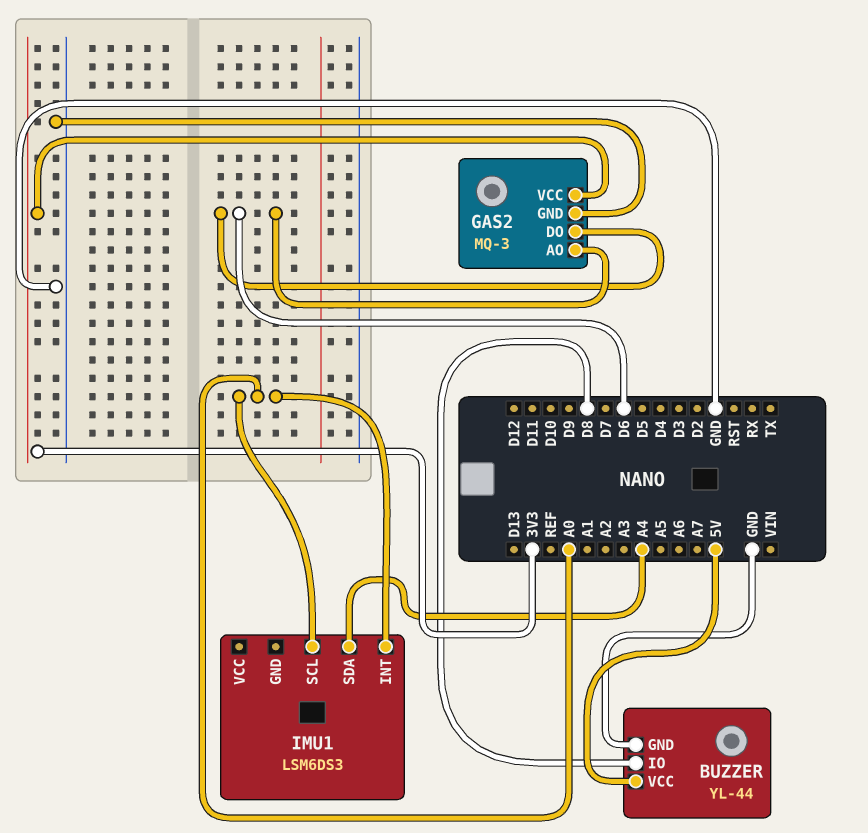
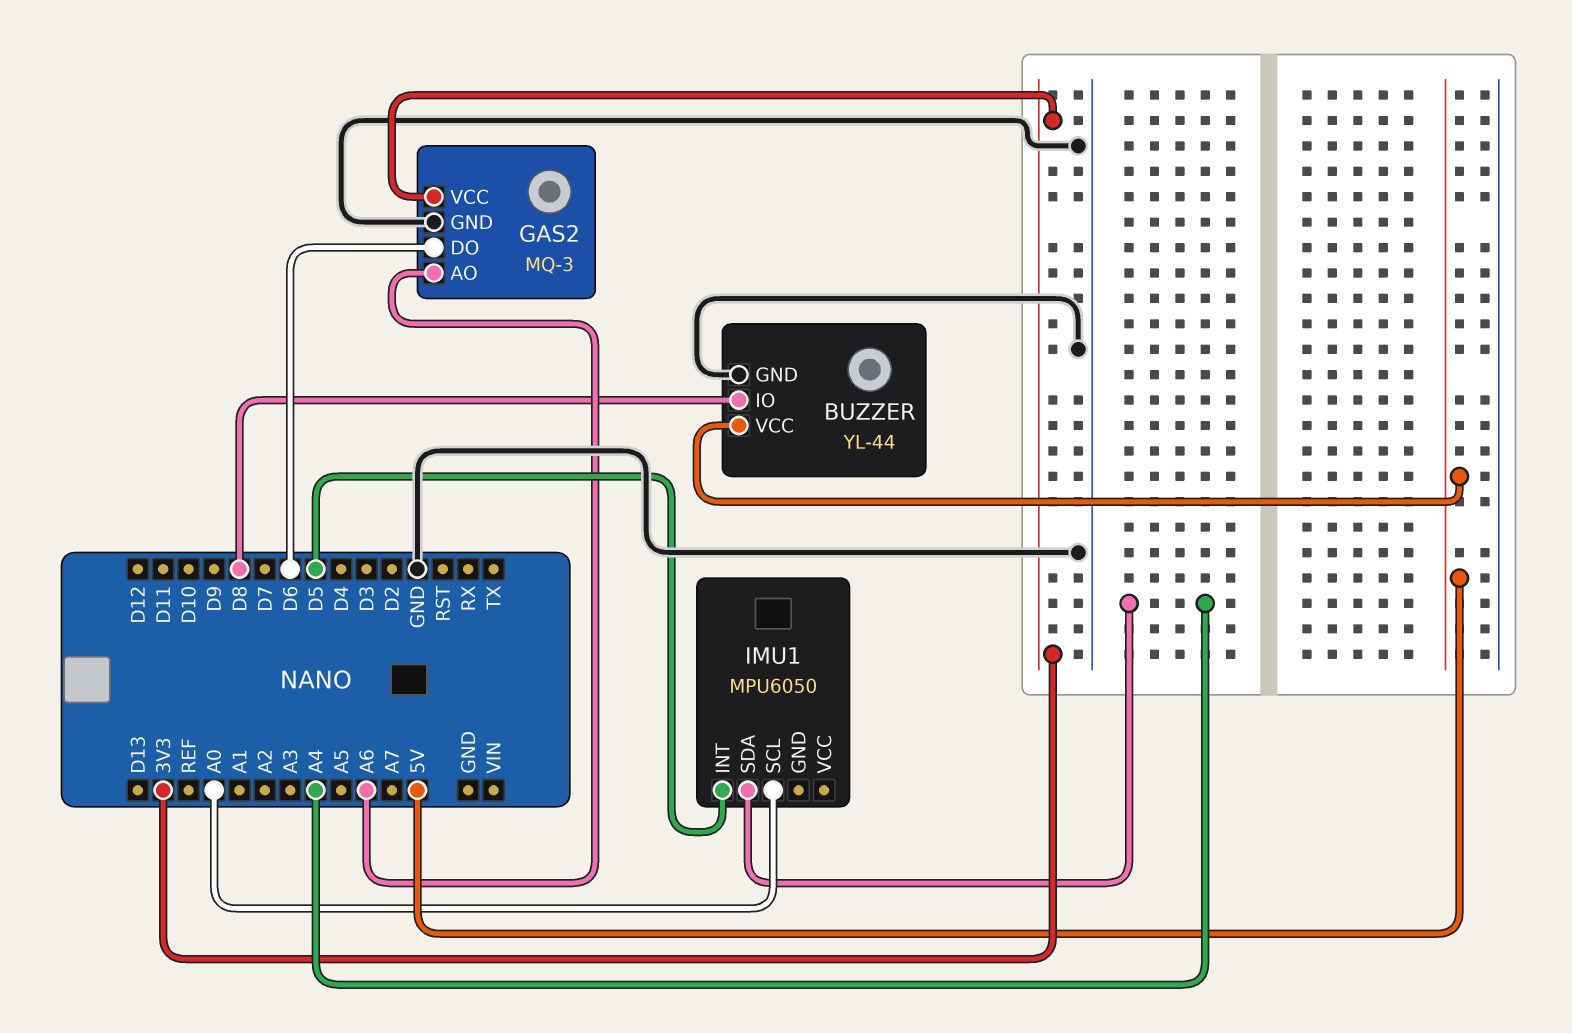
GAS2 pin AO: D6 -> A6
IMU1: LSM6DS3 -> MPU6050
IMU1 pin INT: A0 -> D5

